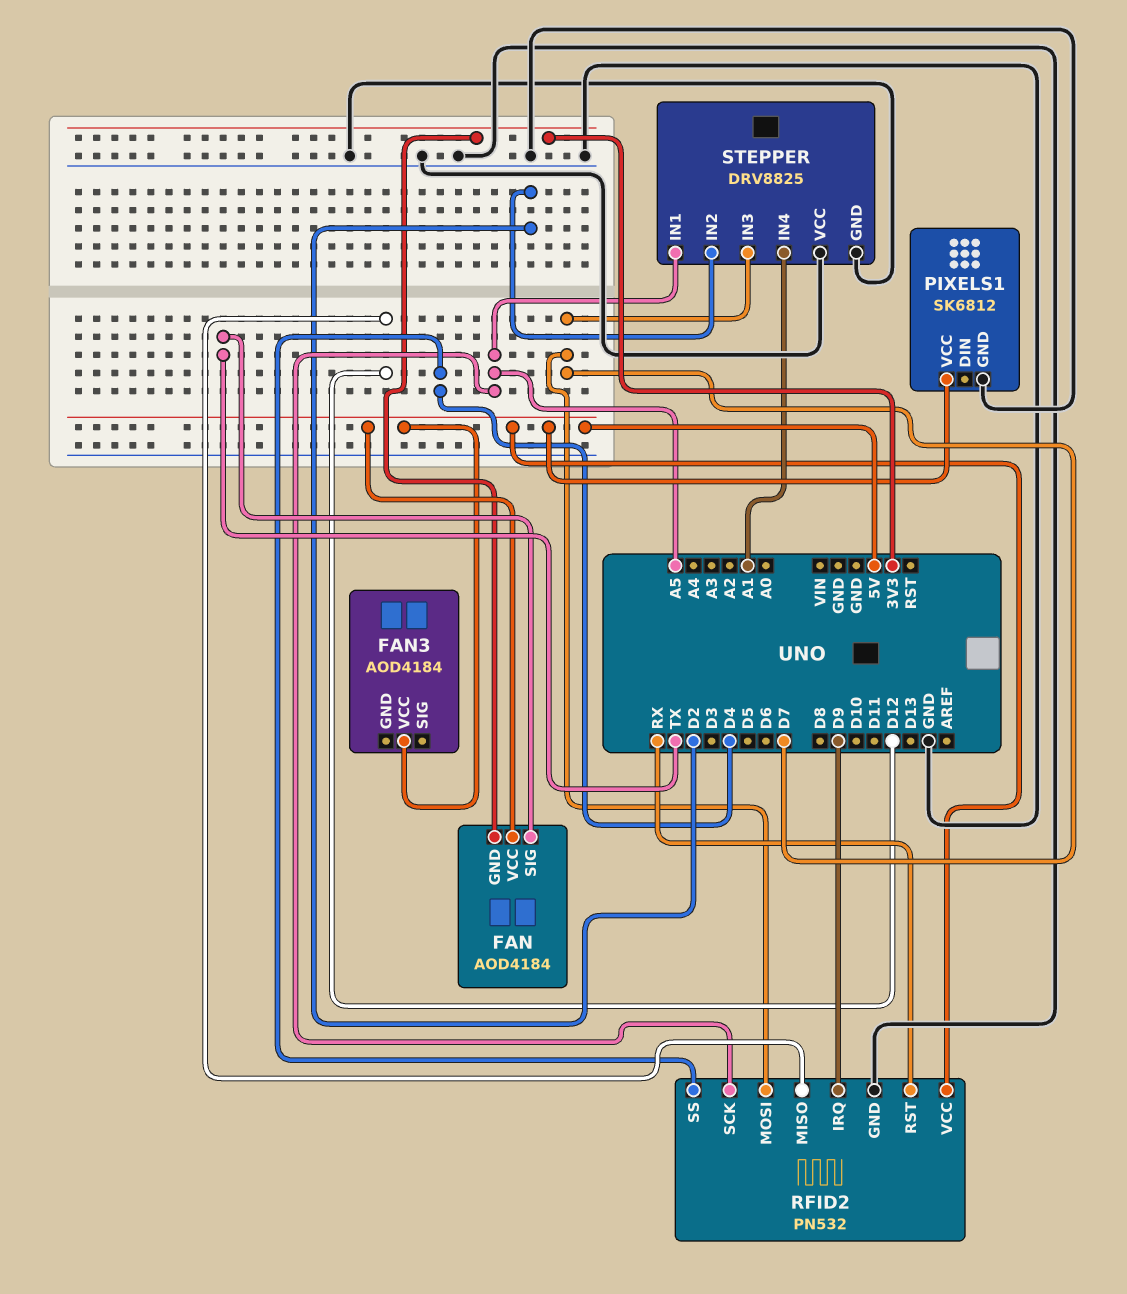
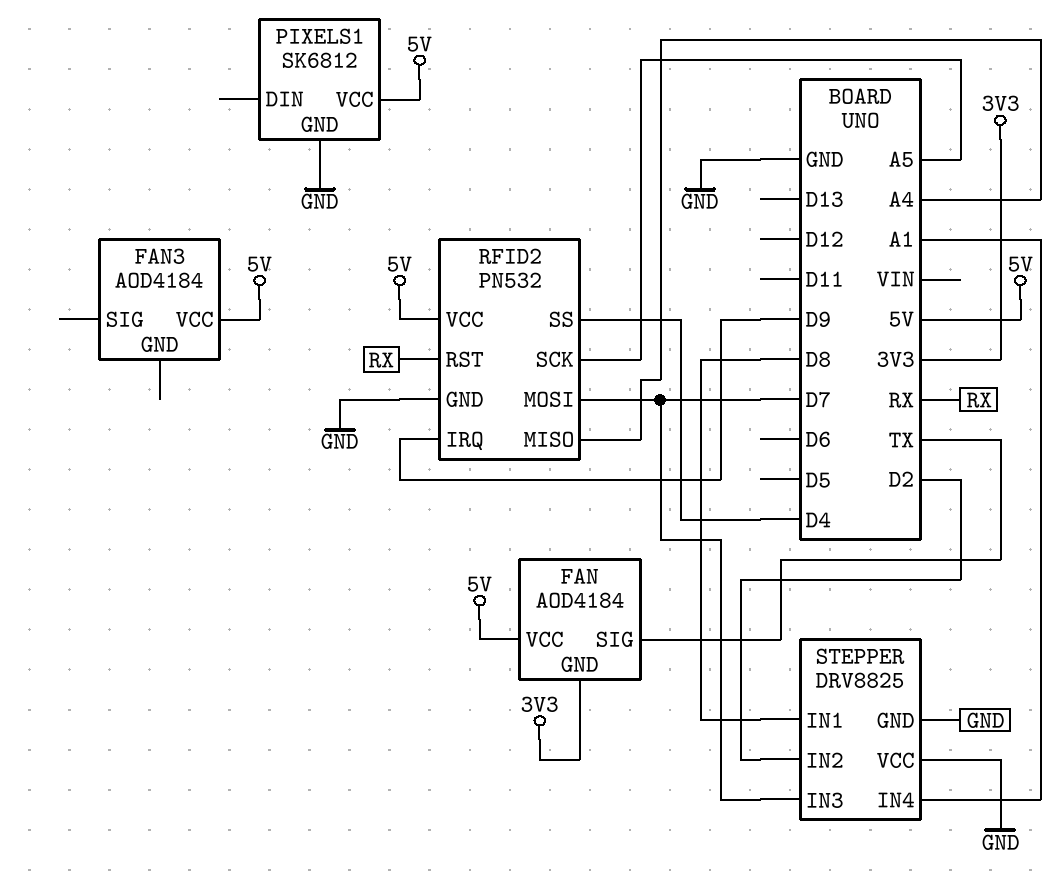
RFID2 pin MISO: D12 -> A4
STEPPER pin IN1: A5 -> D8

